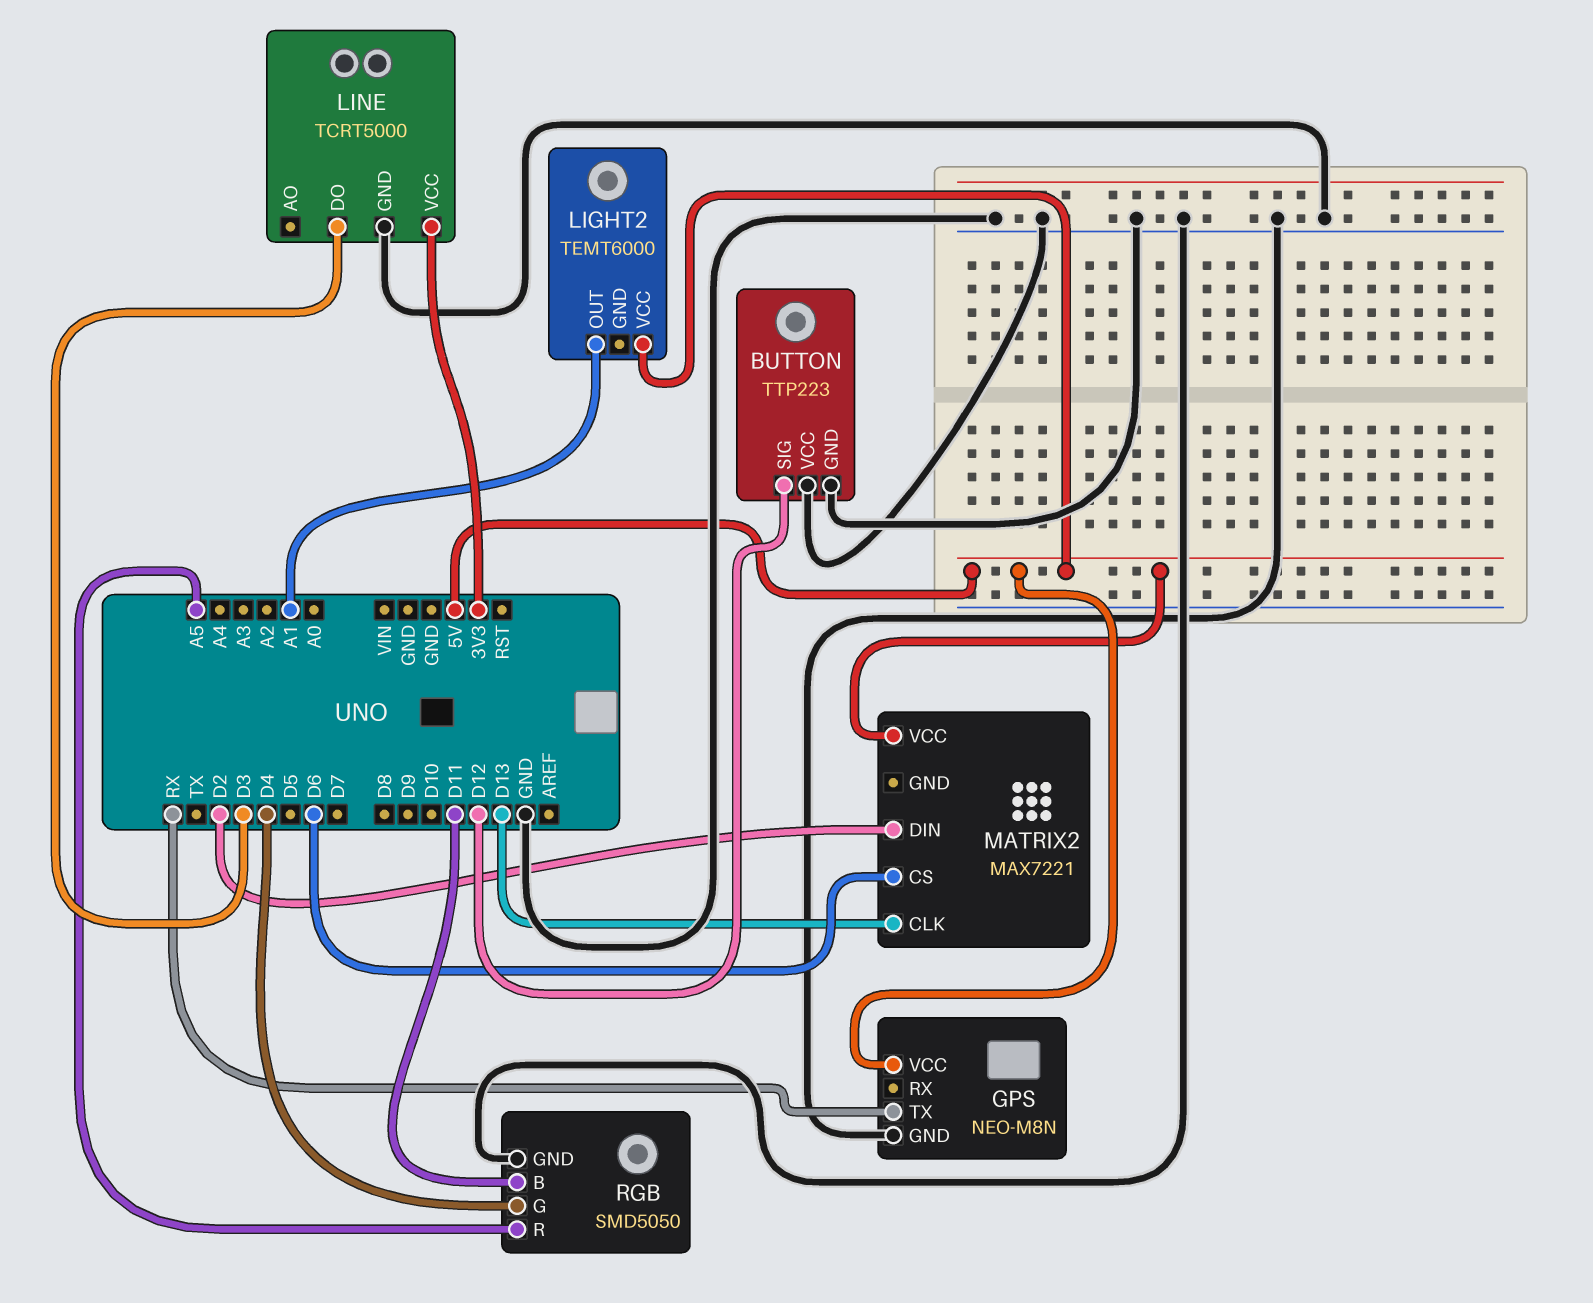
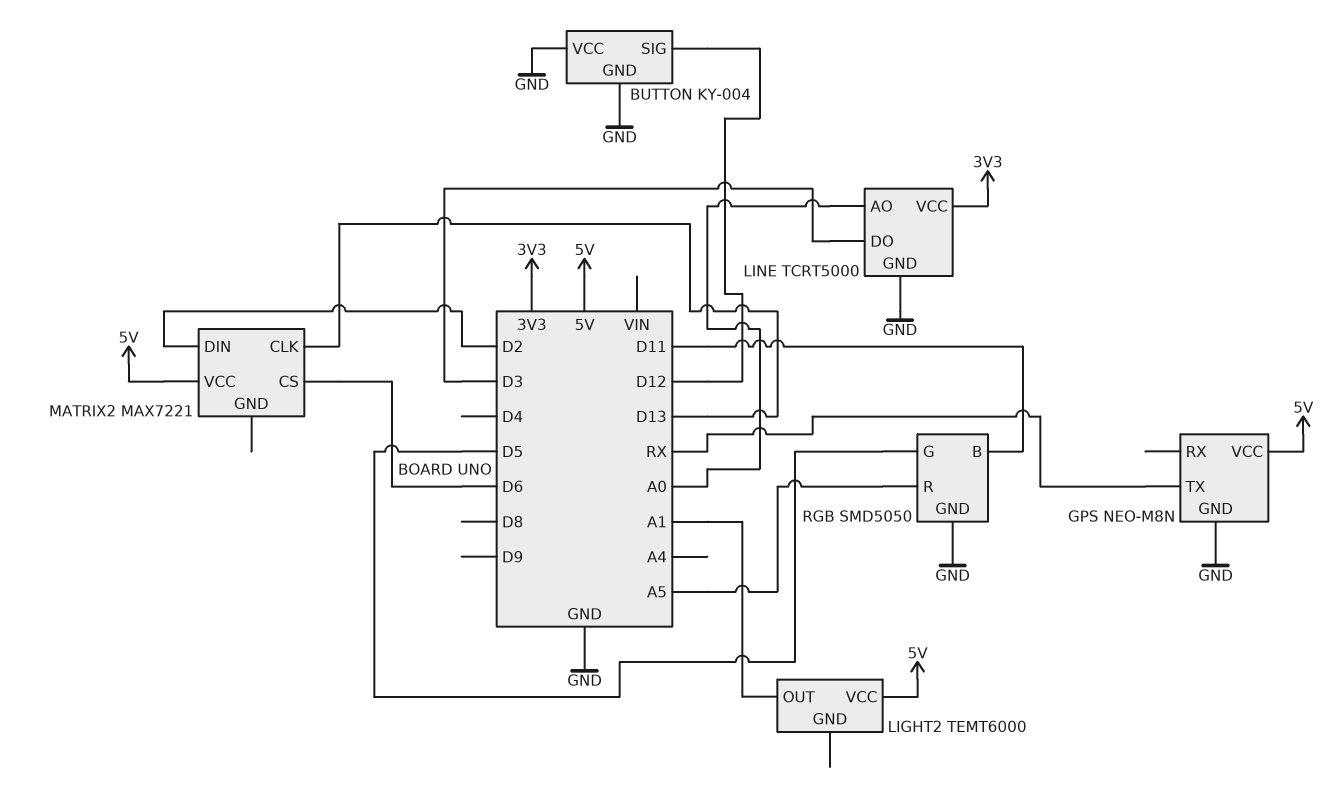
BUTTON: TTP223 -> KY-004
LINE pin AO: none -> A0
RGB pin G: D4 -> D5

